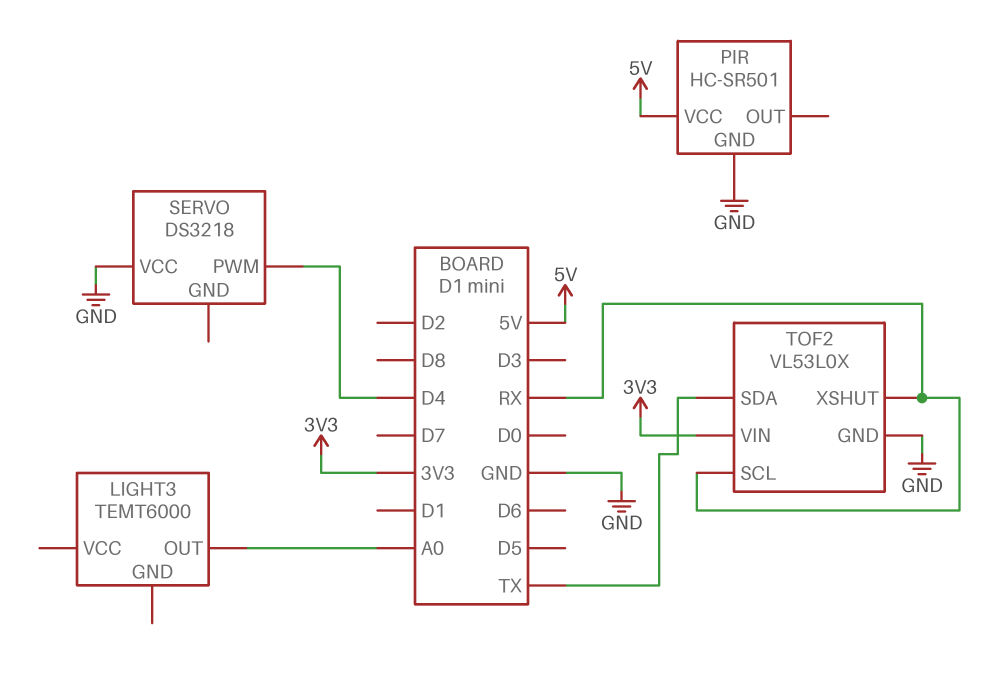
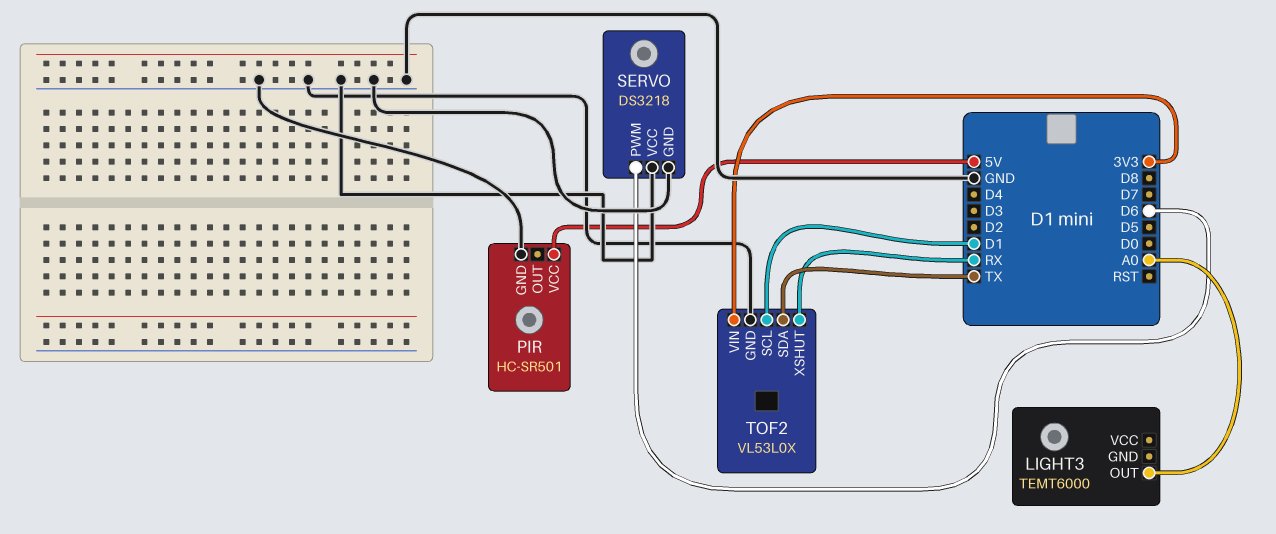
SERVO pin GND: none -> GND
SERVO pin PWM: D4 -> D6
TOF2 pin SCL: RX -> D1

